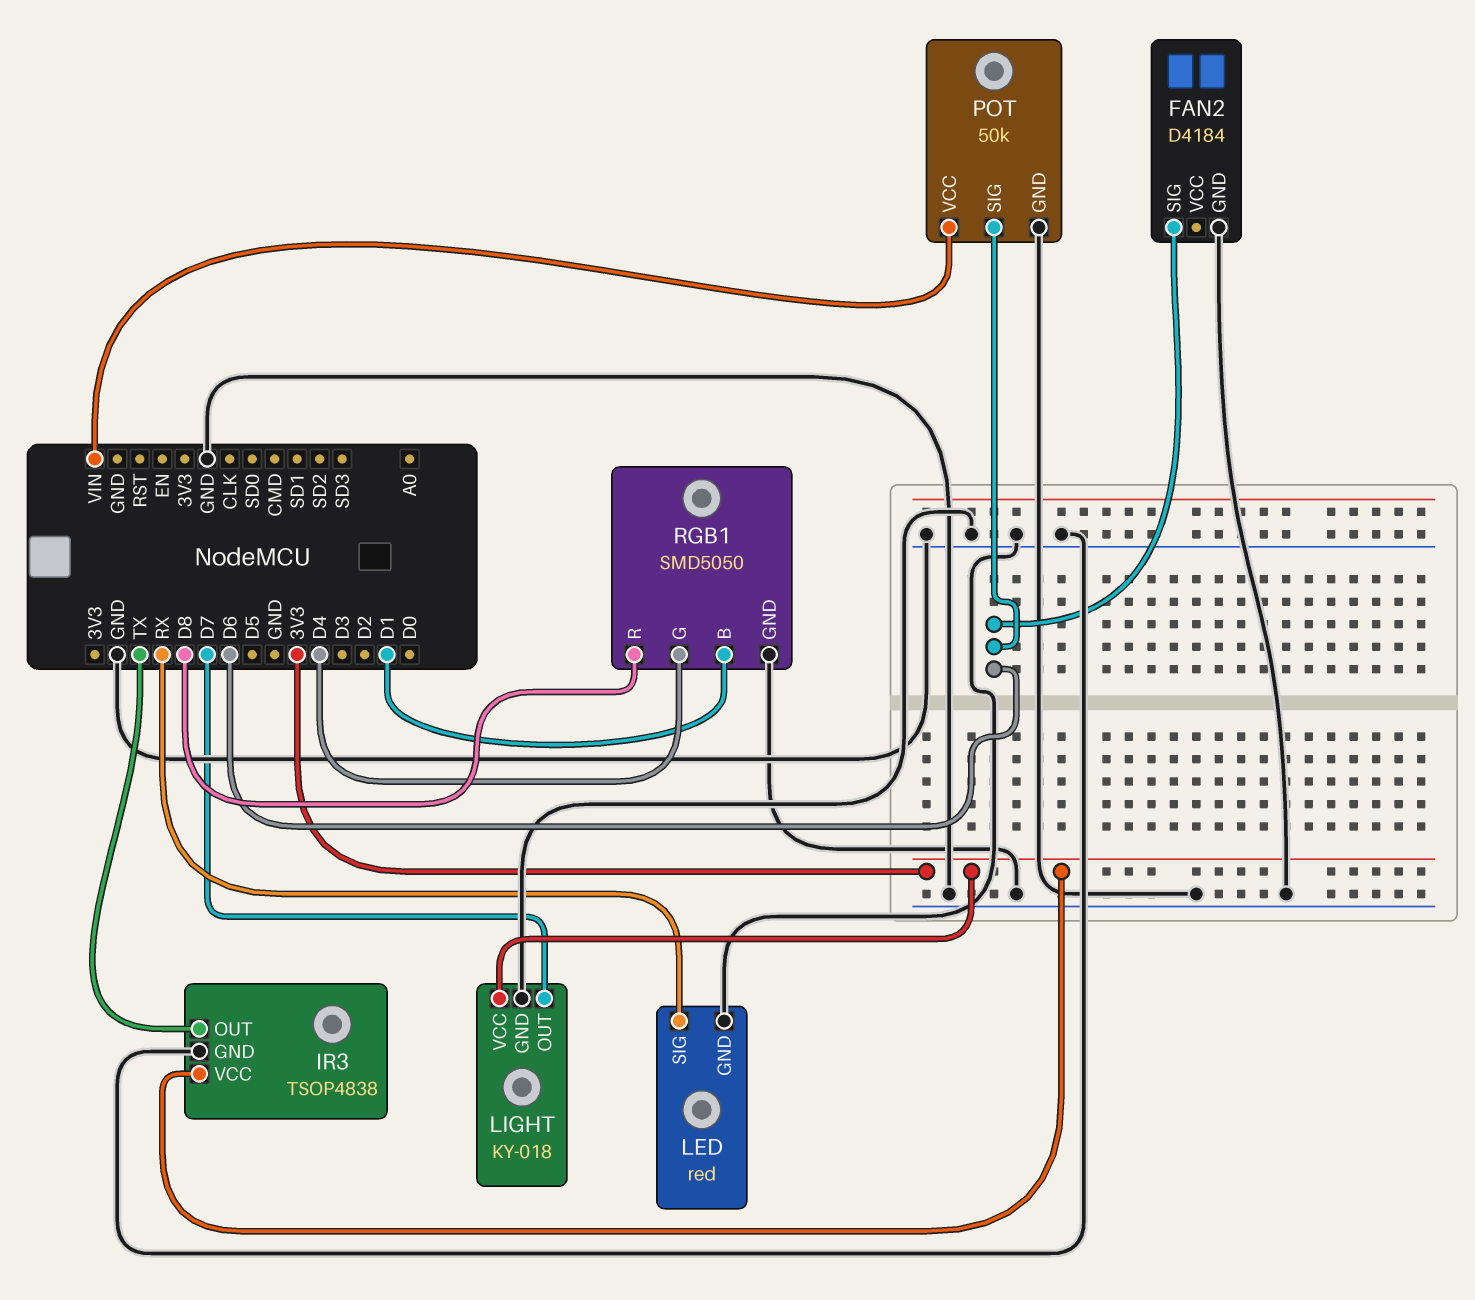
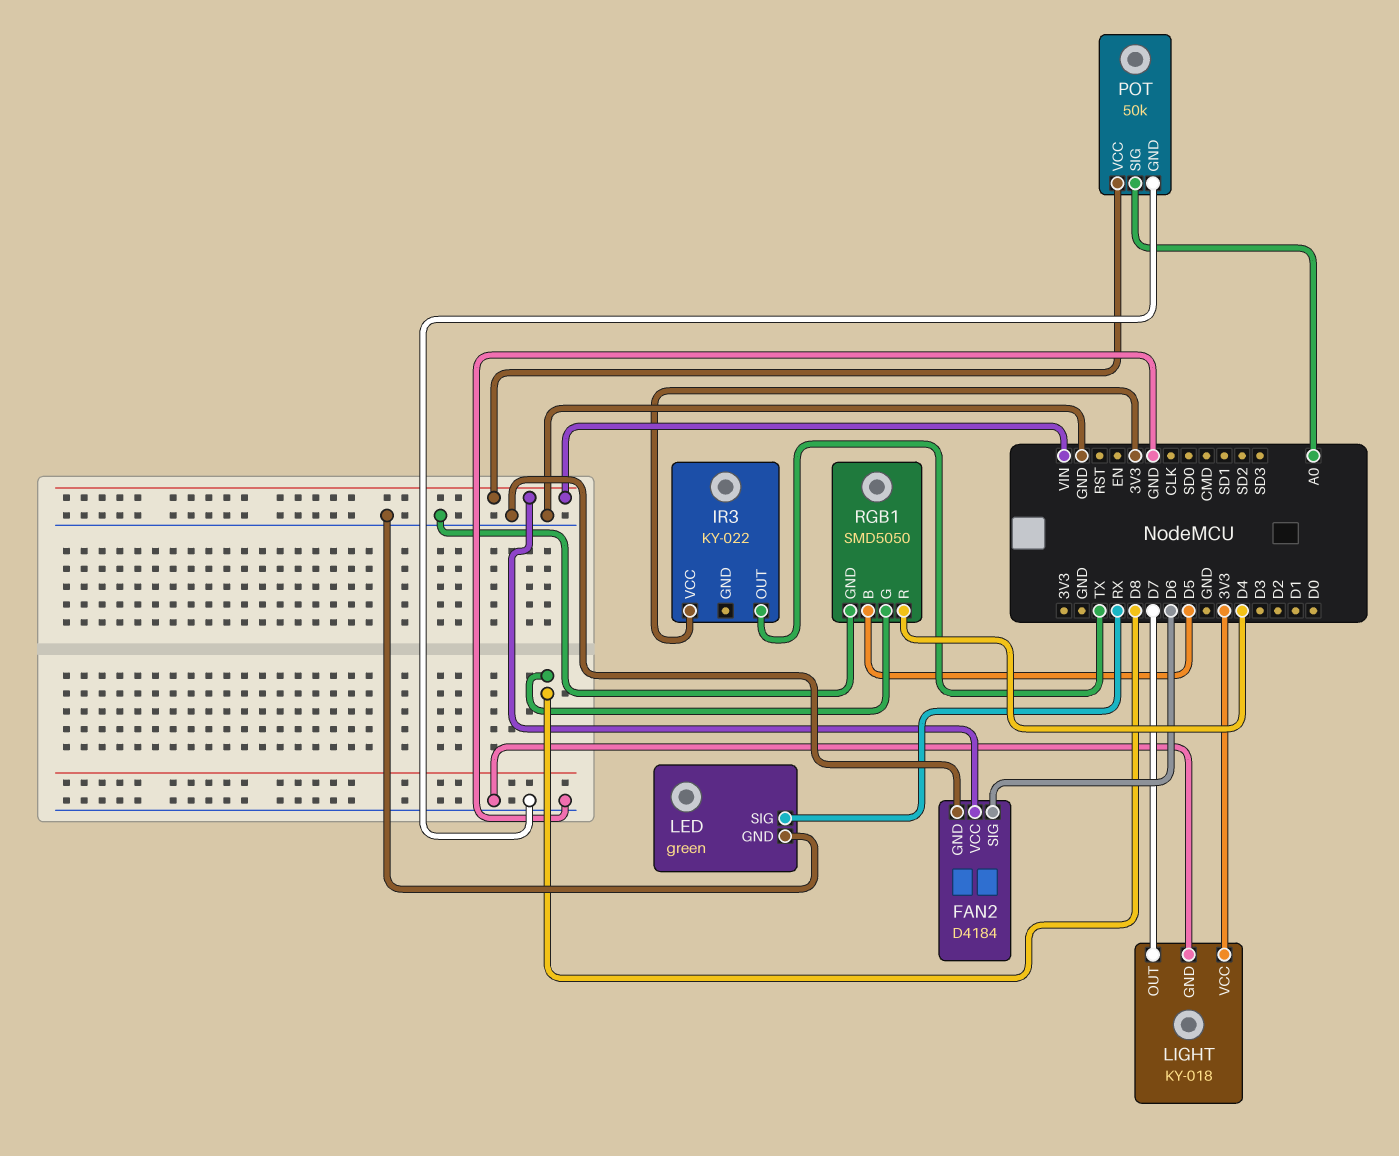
FAN2 pin VCC: none -> VIN
IR3: TSOP4838 -> KY-022
IR3 pin GND: GND -> none
LED: red -> green
POT pin SIG: D6 -> A0
RGB1 pin B: D1 -> D5
RGB1 pin G: D4 -> D8
RGB1 pin R: D8 -> D4

